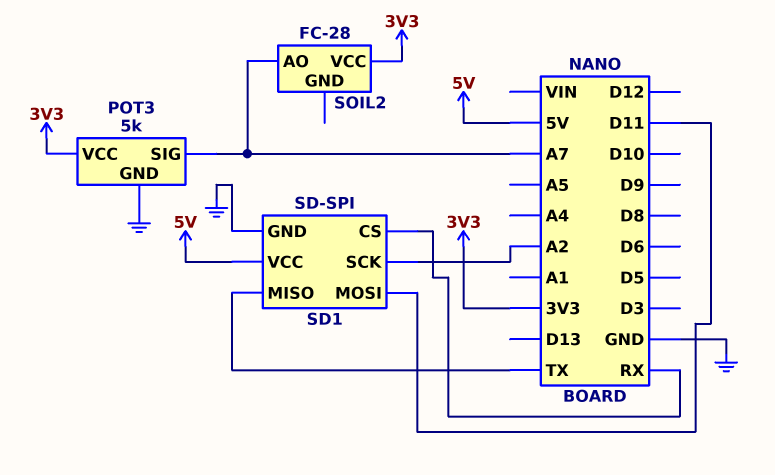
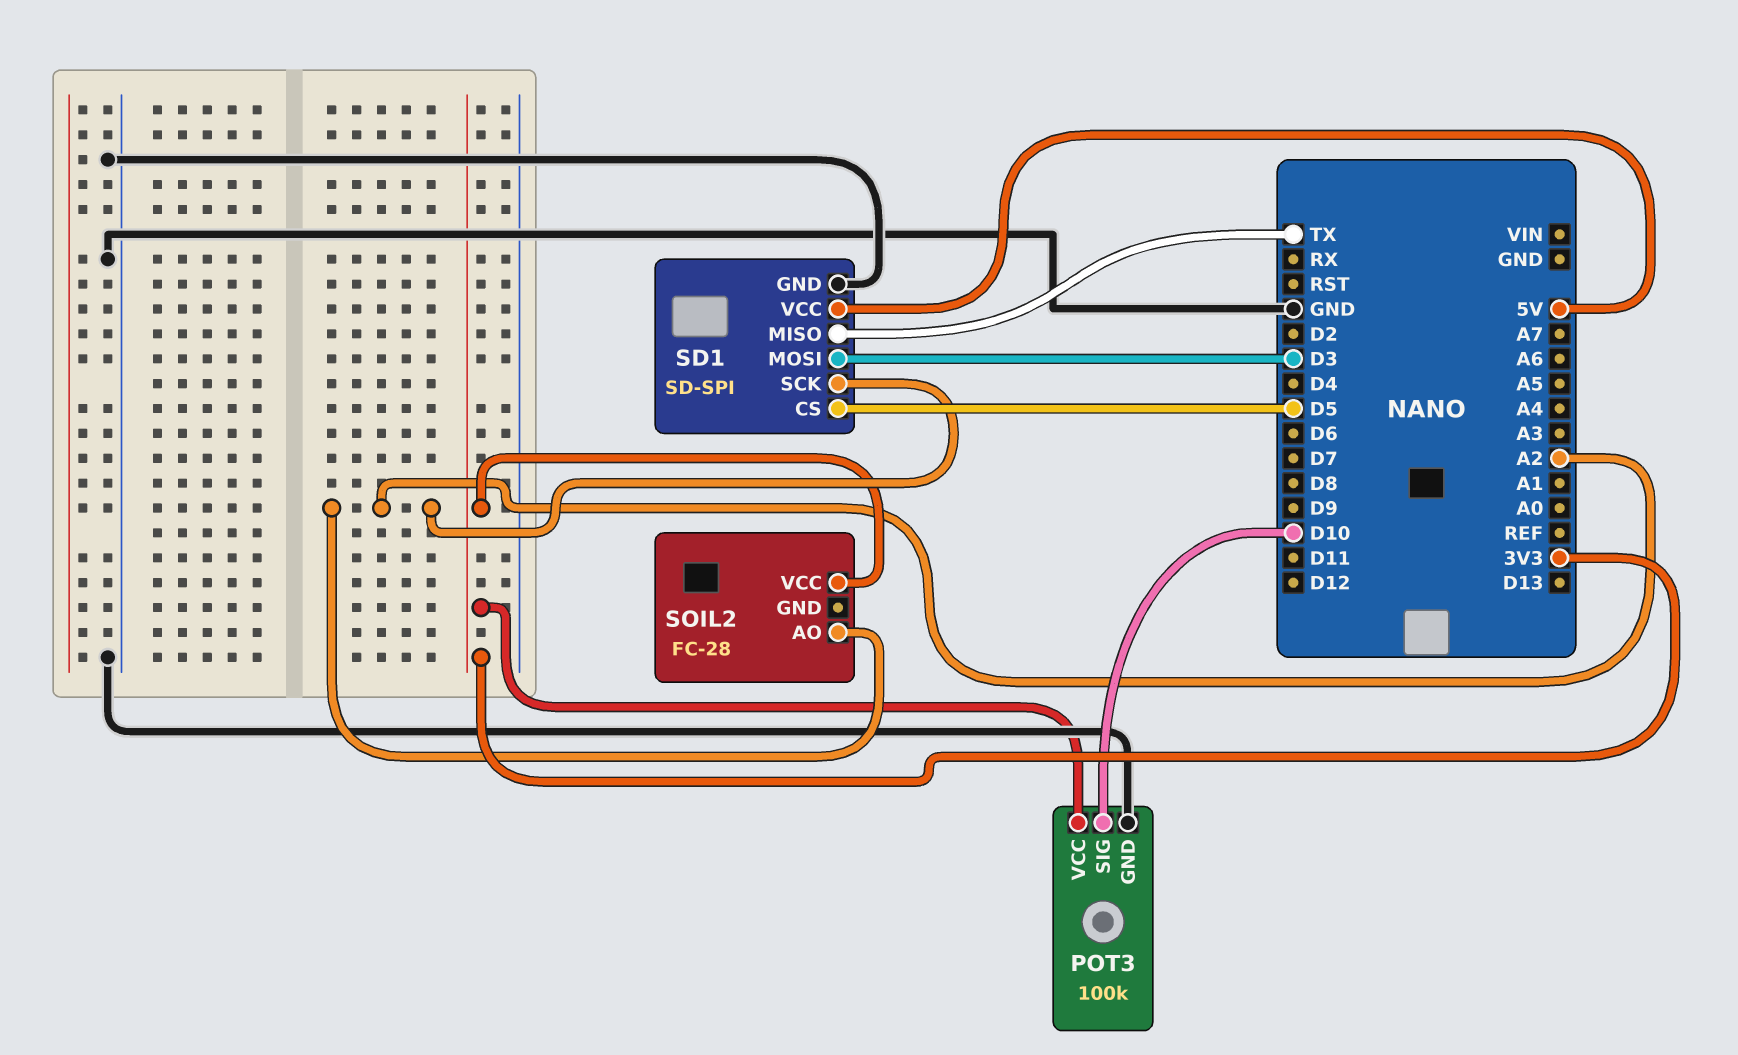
POT3: 5k -> 100k
POT3 pin SIG: A7 -> D10
SD1 pin CS: RX -> D5
SD1 pin MOSI: D11 -> D3
SOIL2 pin AO: A7 -> A2

